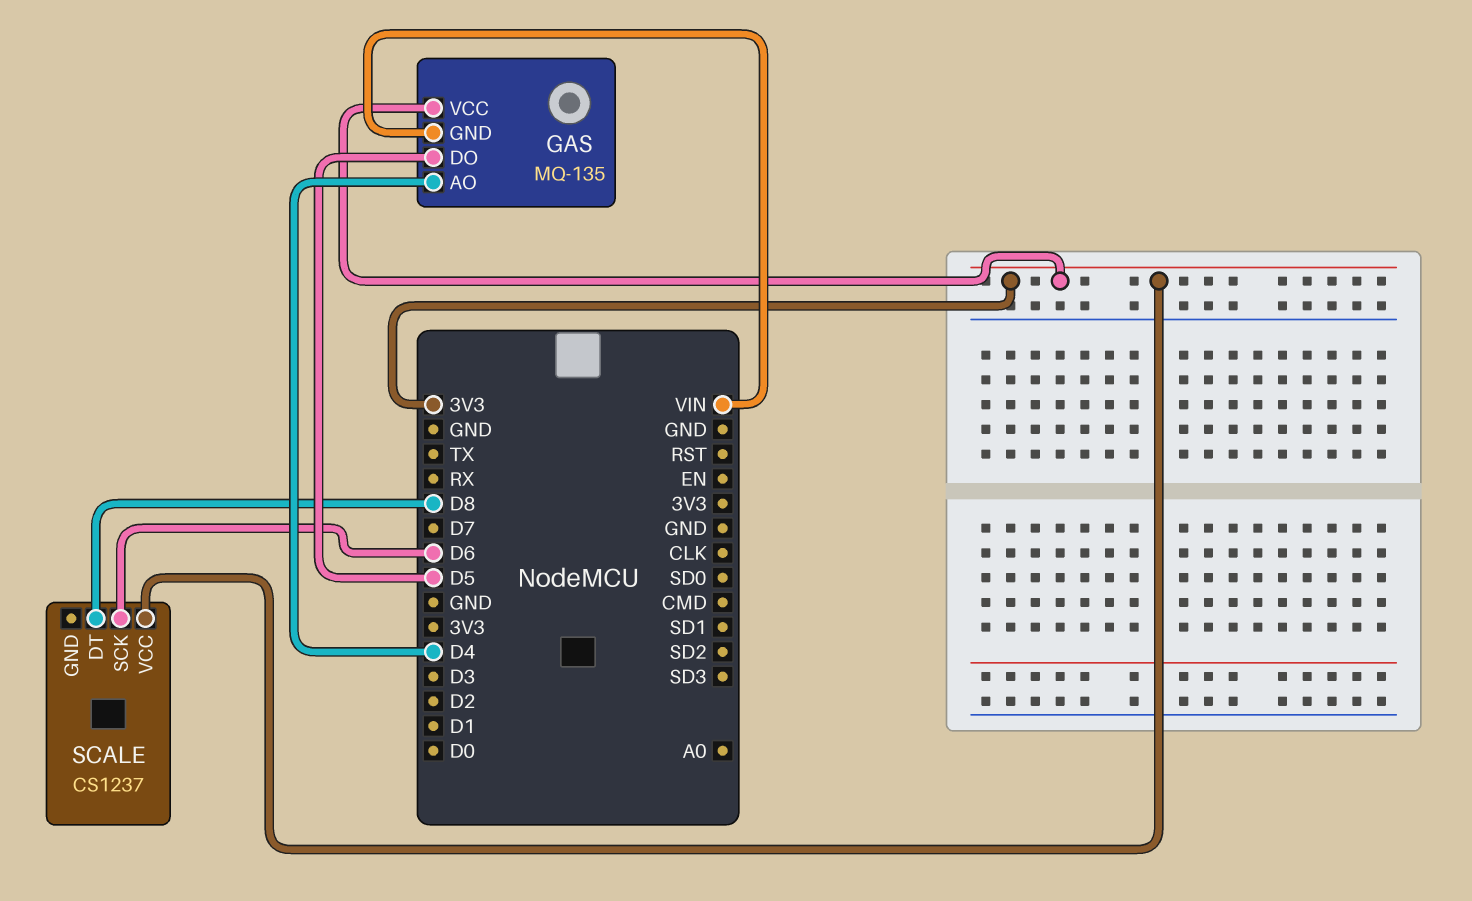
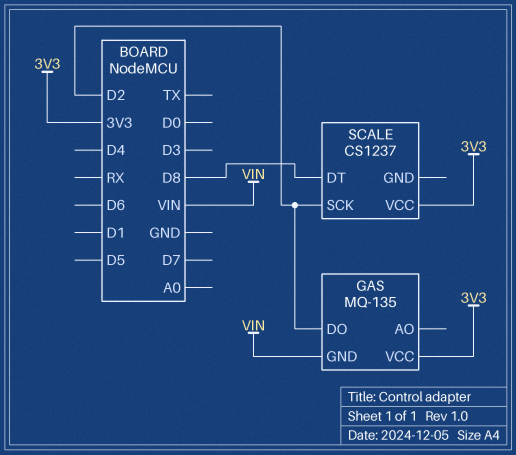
GAS pin AO: D4 -> none
GAS pin DO: D5 -> D2
SCALE pin SCK: D6 -> D2

